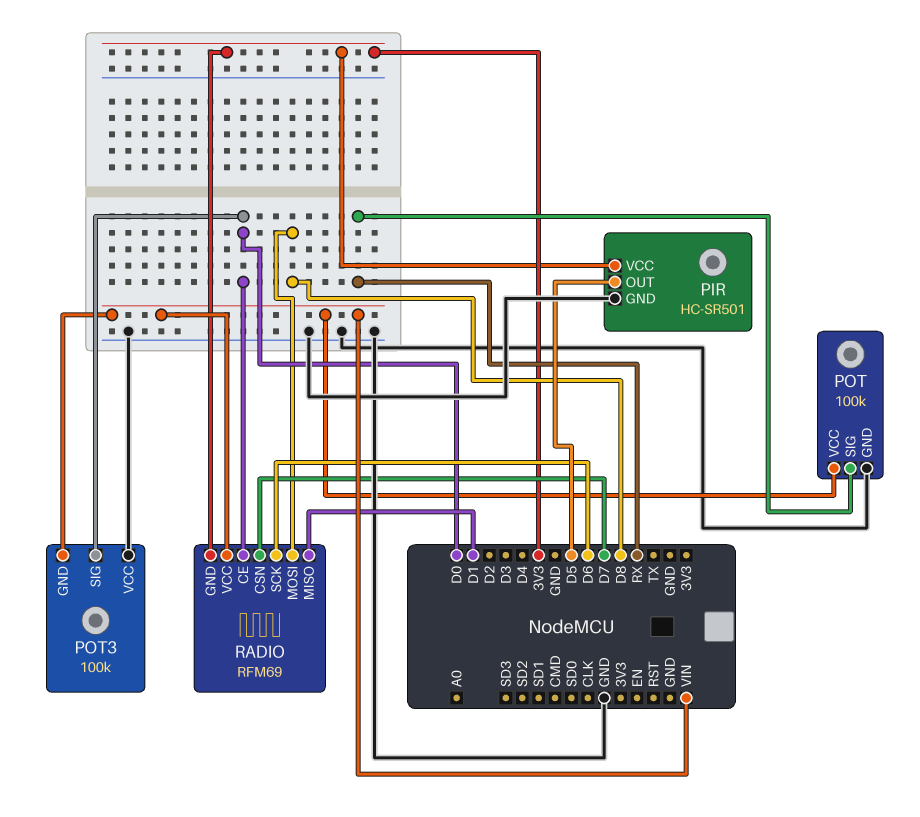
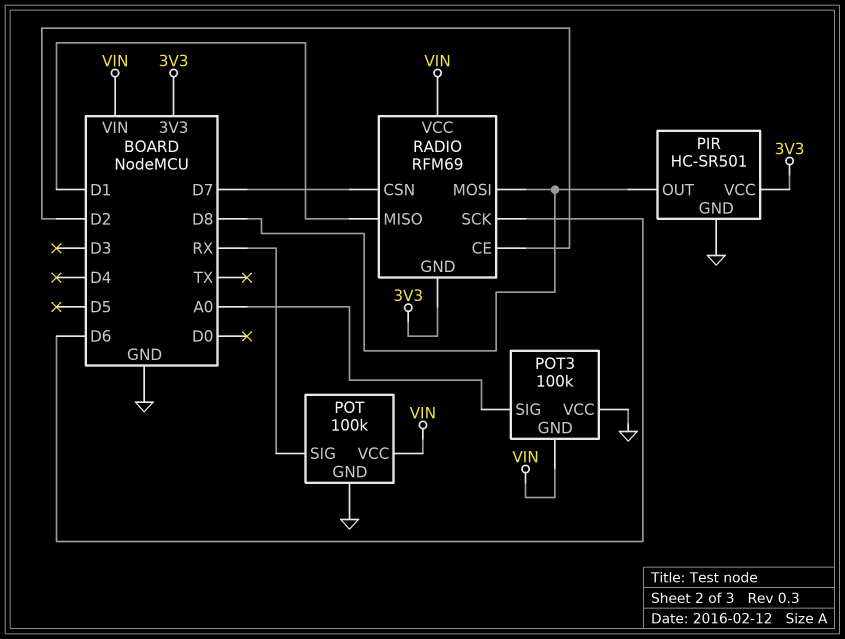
PIR pin OUT: D5 -> D8
POT3 pin SIG: D0 -> A0
RADIO pin CE: D0 -> D2

